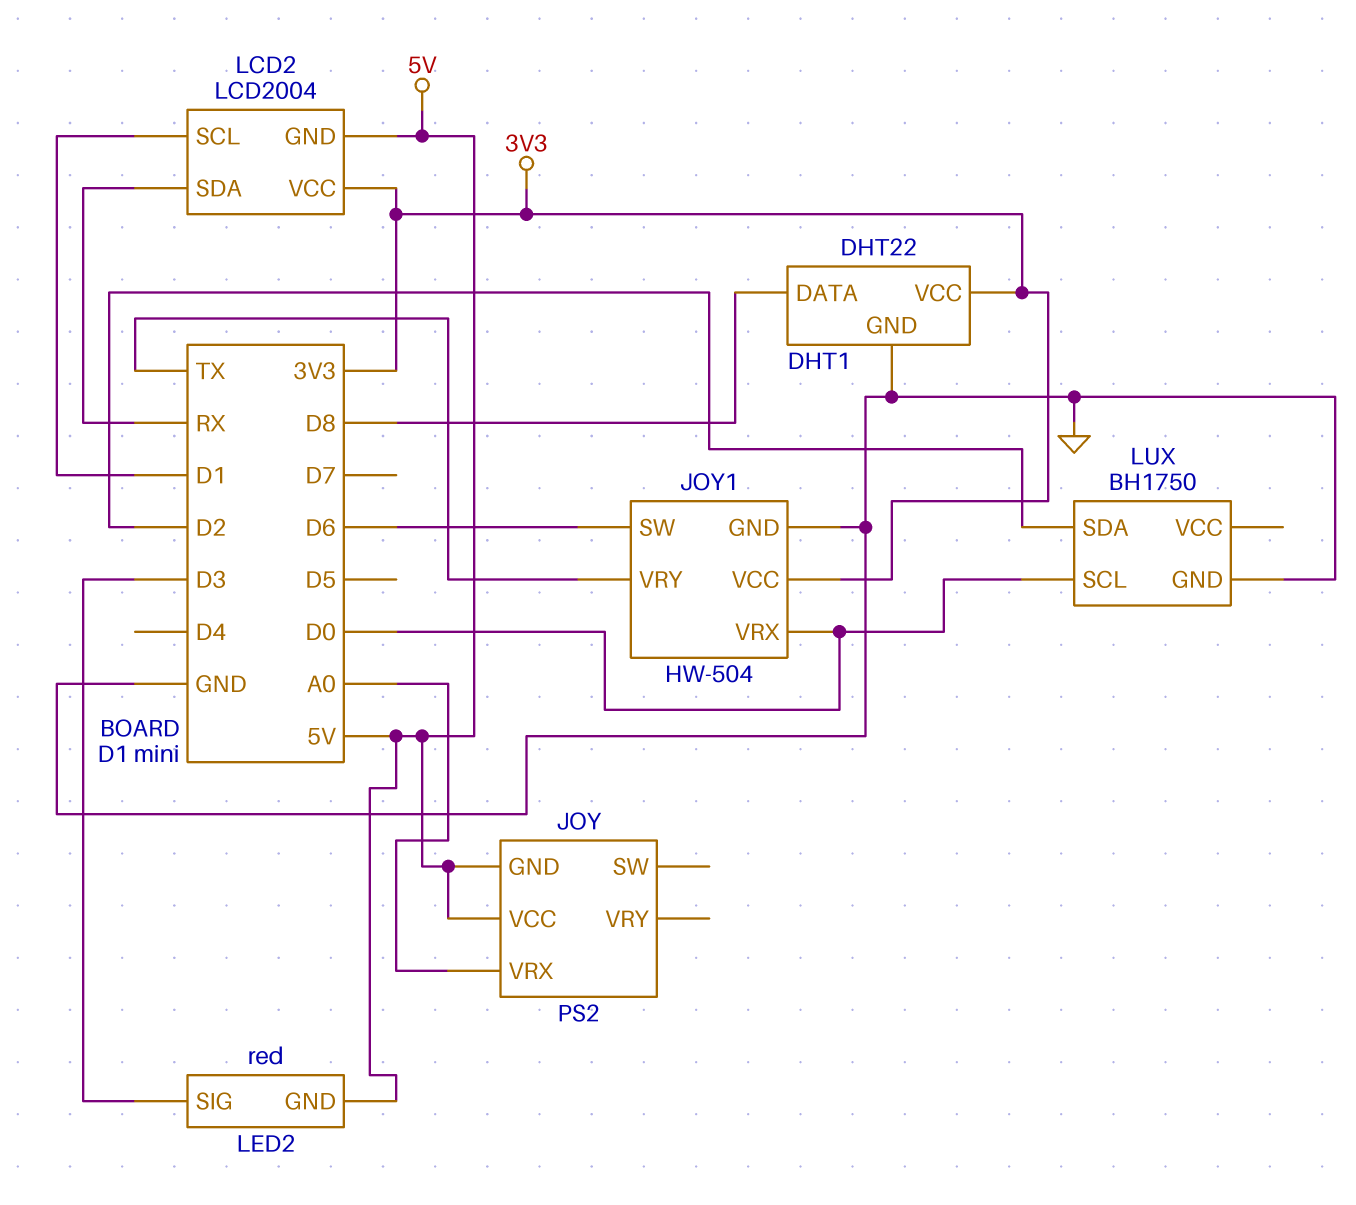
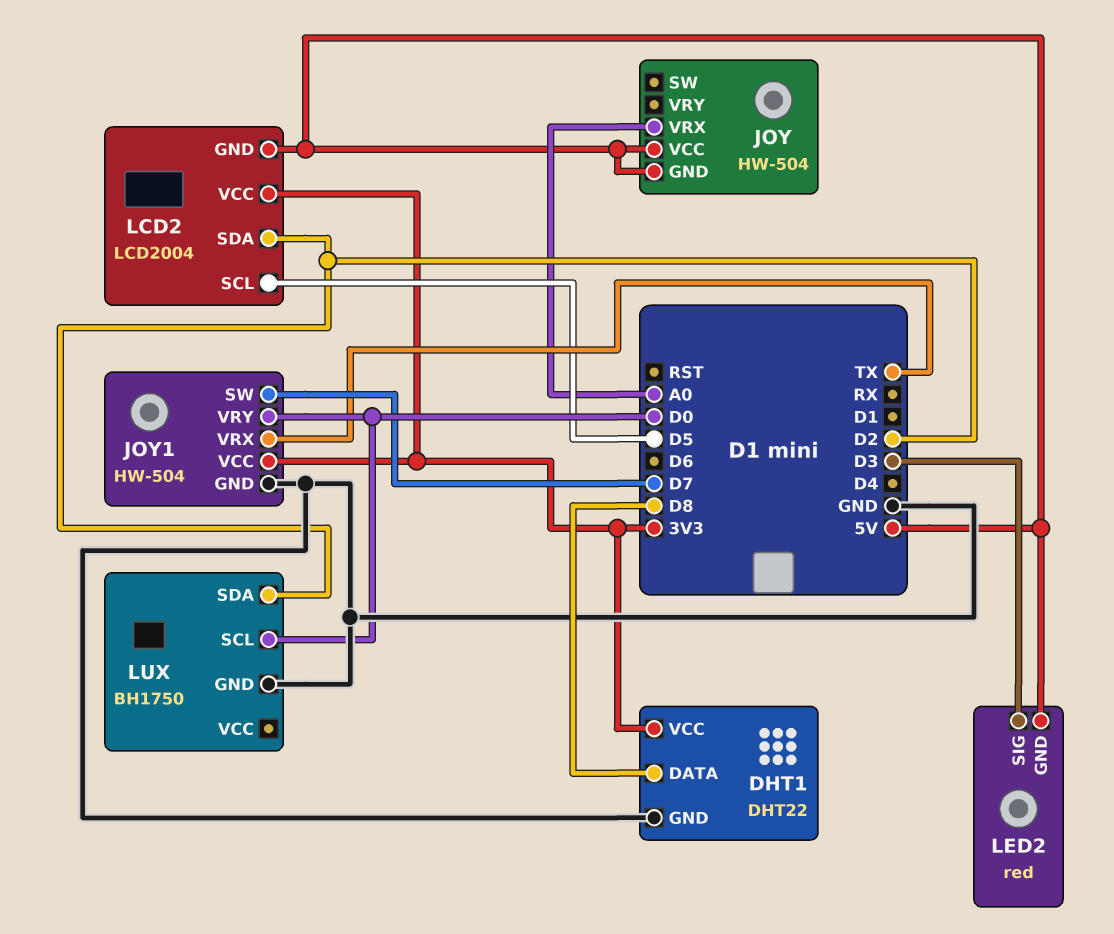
JOY: PS2 -> HW-504
JOY1 pin SW: D6 -> D7
JOY1 pin VRX: D0 -> TX
JOY1 pin VRY: TX -> D0
LCD2 pin SCL: D1 -> D5
LCD2 pin SDA: RX -> D2

